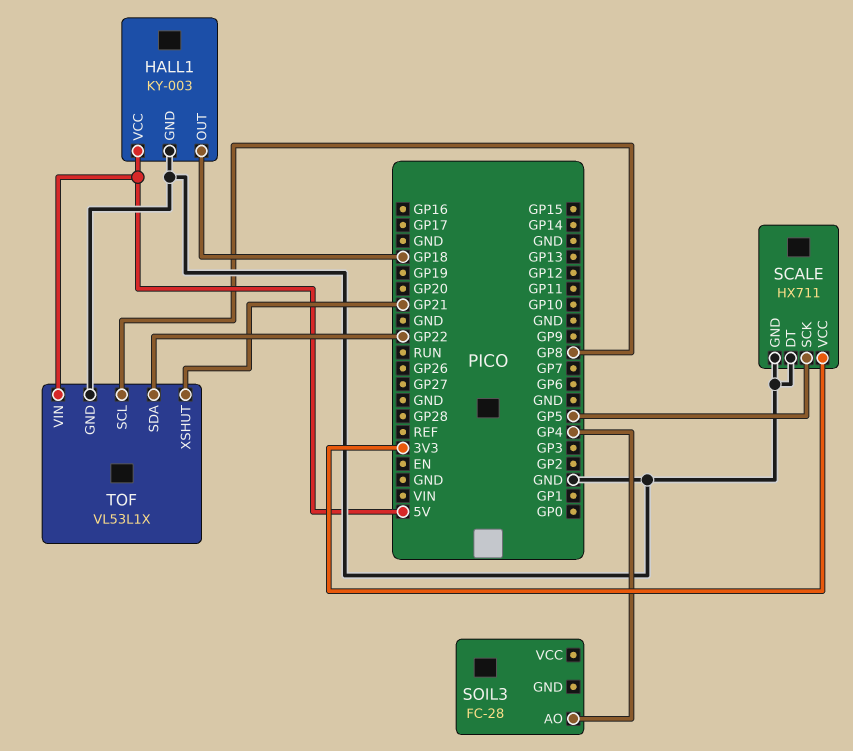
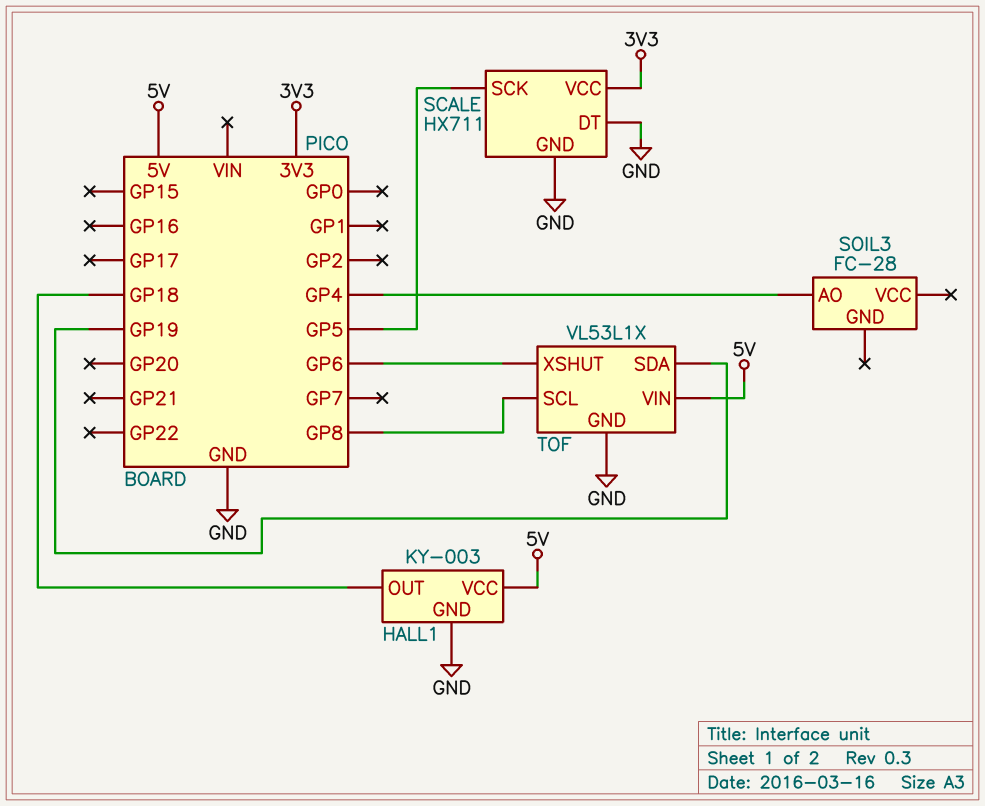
TOF pin SDA: GP22 -> GP19
TOF pin XSHUT: GP21 -> GP6

